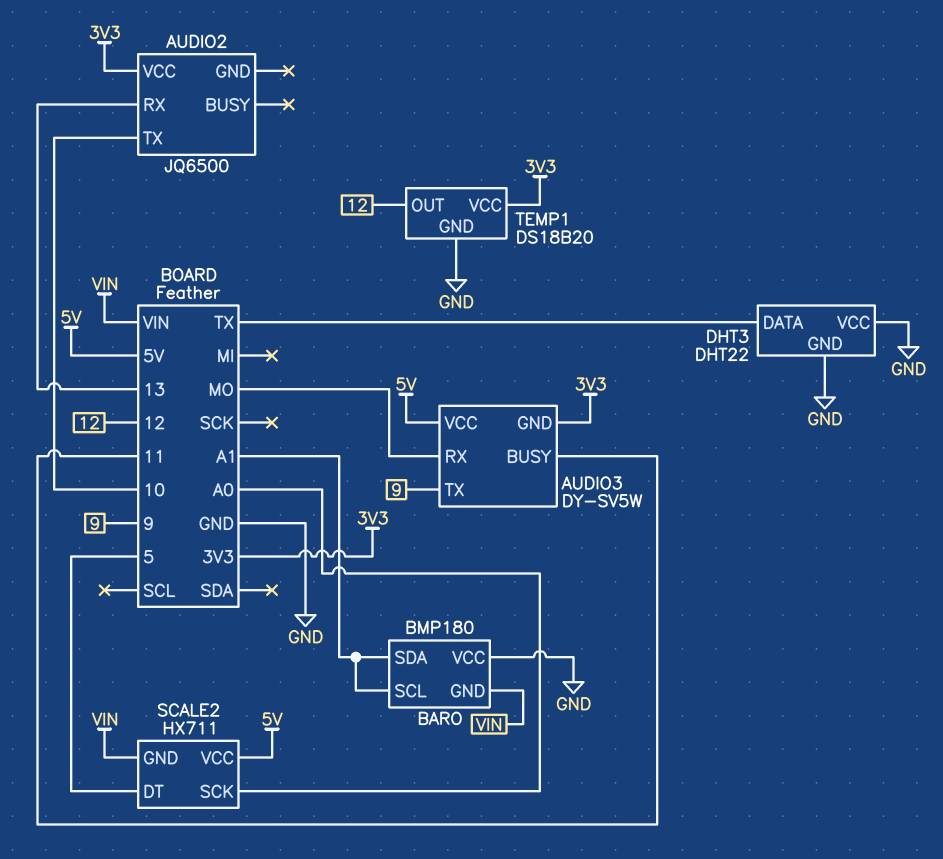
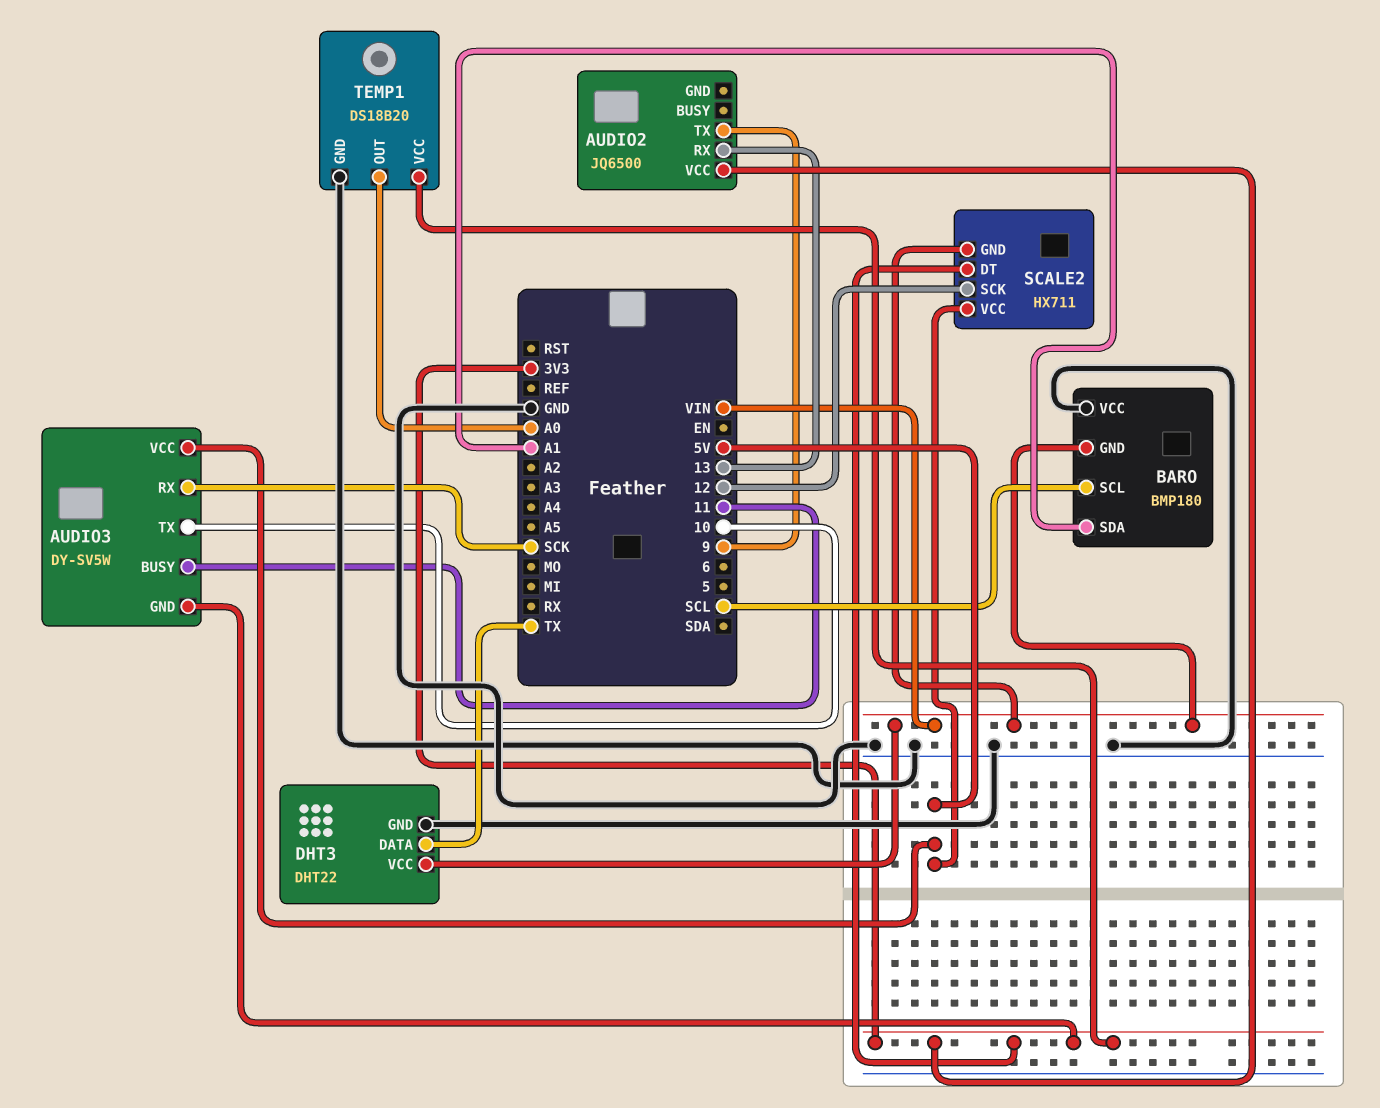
AUDIO2 pin TX: 10 -> 9
AUDIO3 pin RX: MO -> SCK
AUDIO3 pin TX: 9 -> 10
BARO pin SCL: A1 -> SCL
DHT3 pin VCC: GND -> VIN
SCALE2 pin DT: 5 -> 3V3
SCALE2 pin SCK: A0 -> 12
TEMP1 pin OUT: 12 -> A0

